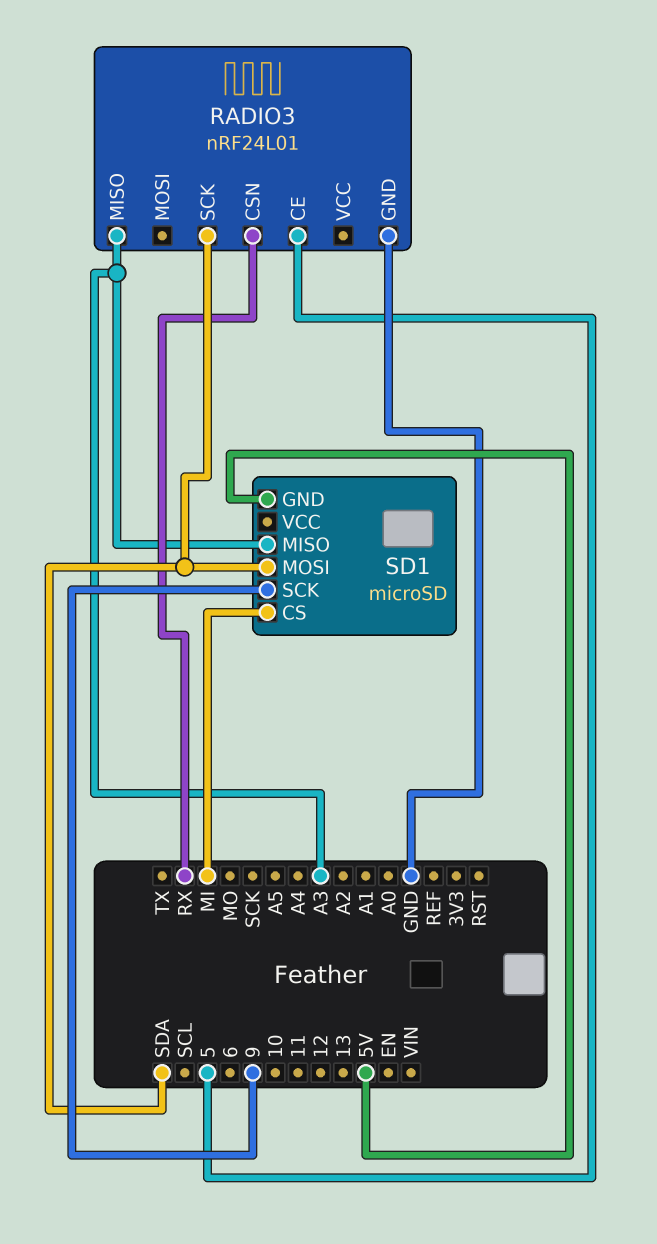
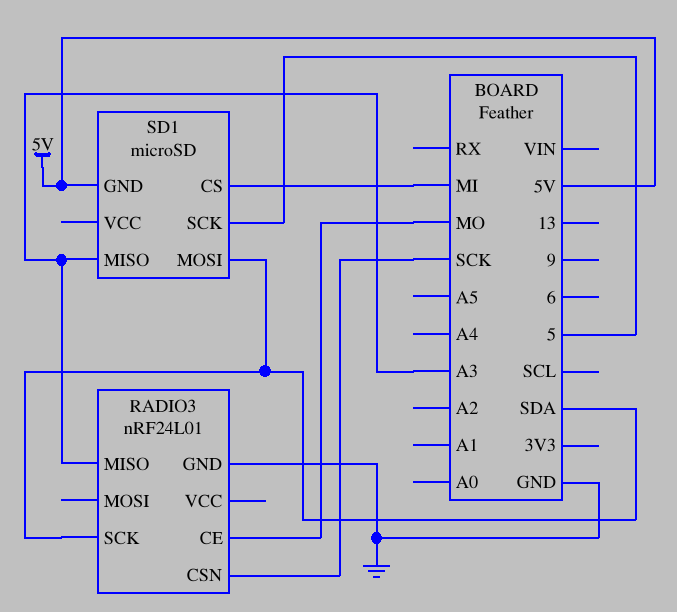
RADIO3 pin CE: 5 -> MO
RADIO3 pin CSN: RX -> SCK
SD1 pin SCK: 9 -> 5

